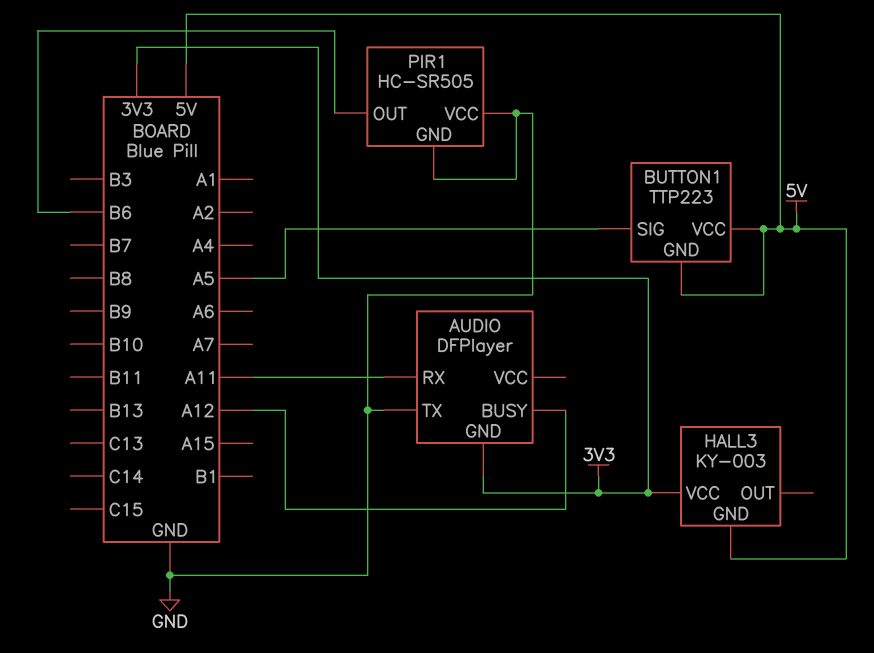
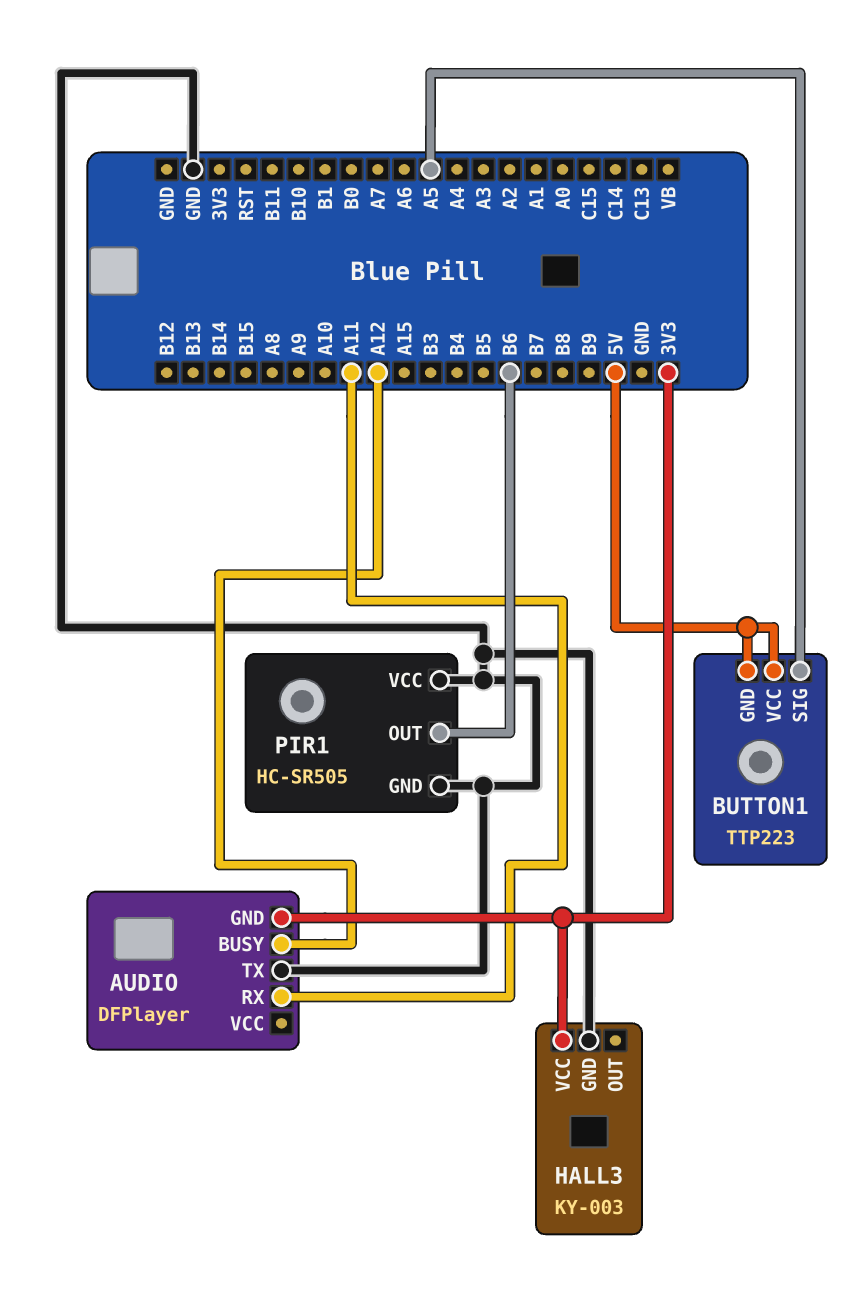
HALL3 pin GND: 5V -> GND

